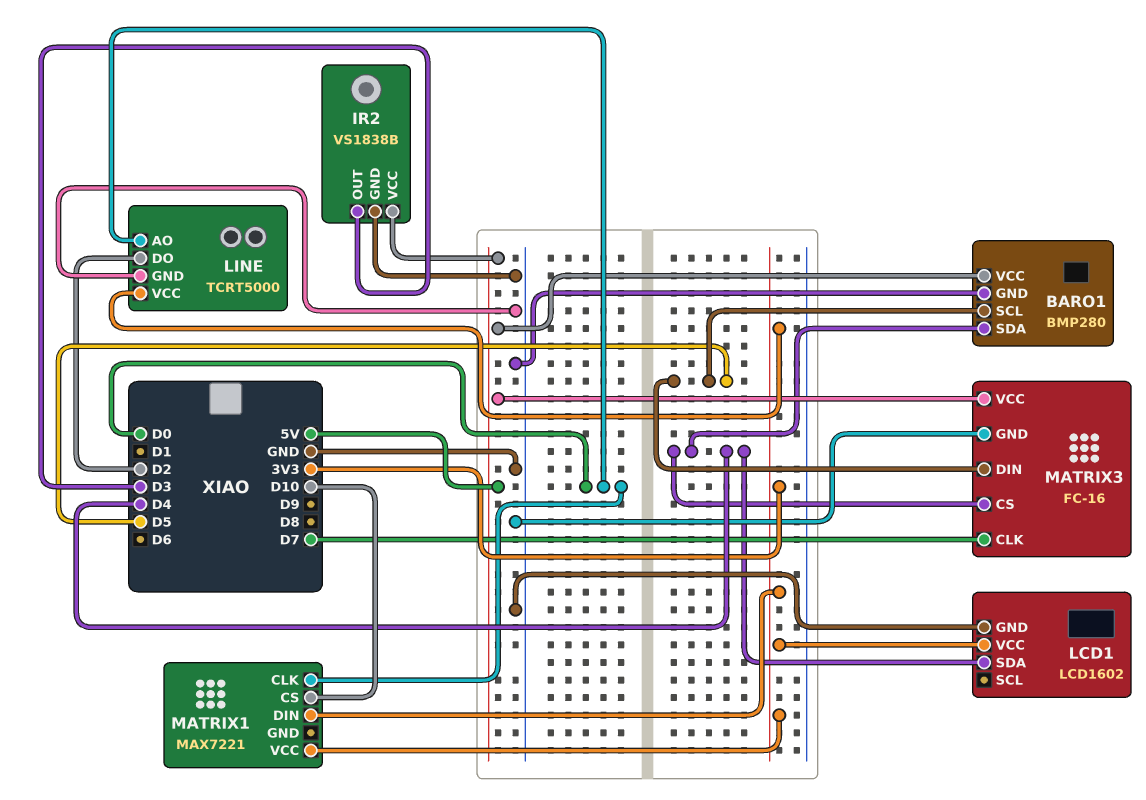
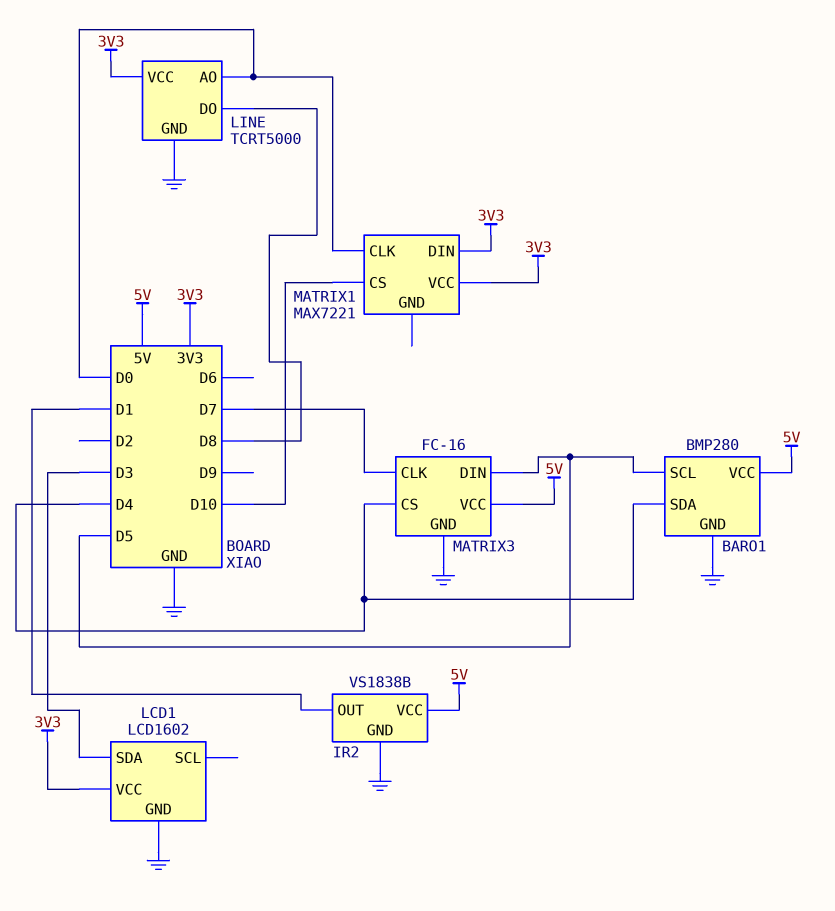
IR2 pin OUT: D3 -> D1
LCD1 pin SDA: D4 -> D3
LINE pin DO: D2 -> D8

